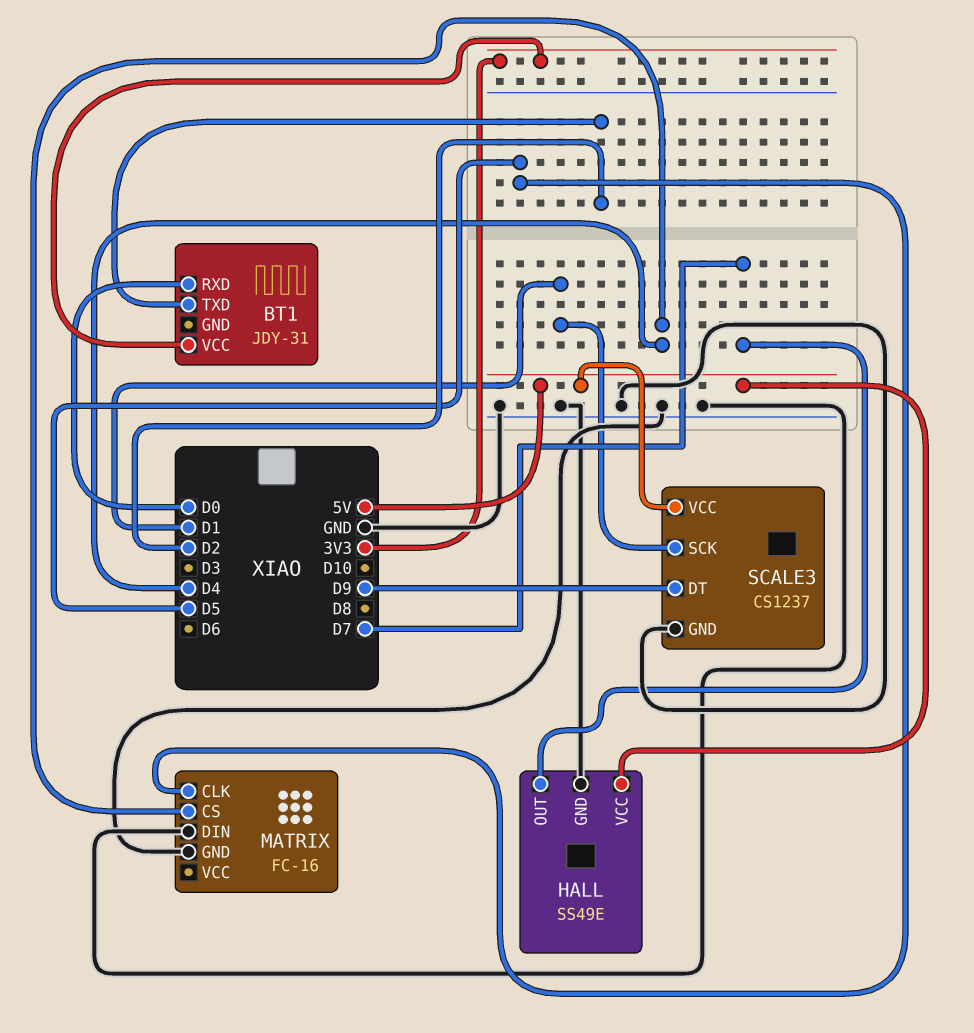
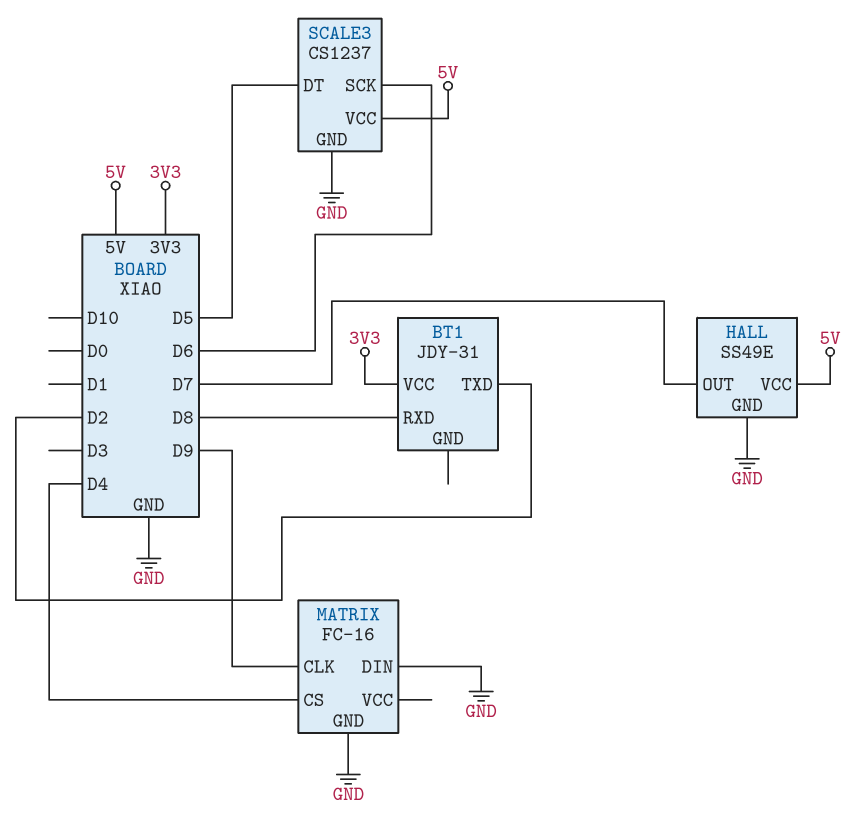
BT1 pin RXD: D0 -> D8
MATRIX pin CLK: D5 -> D9
SCALE3 pin DT: D9 -> D5
SCALE3 pin SCK: D1 -> D6

